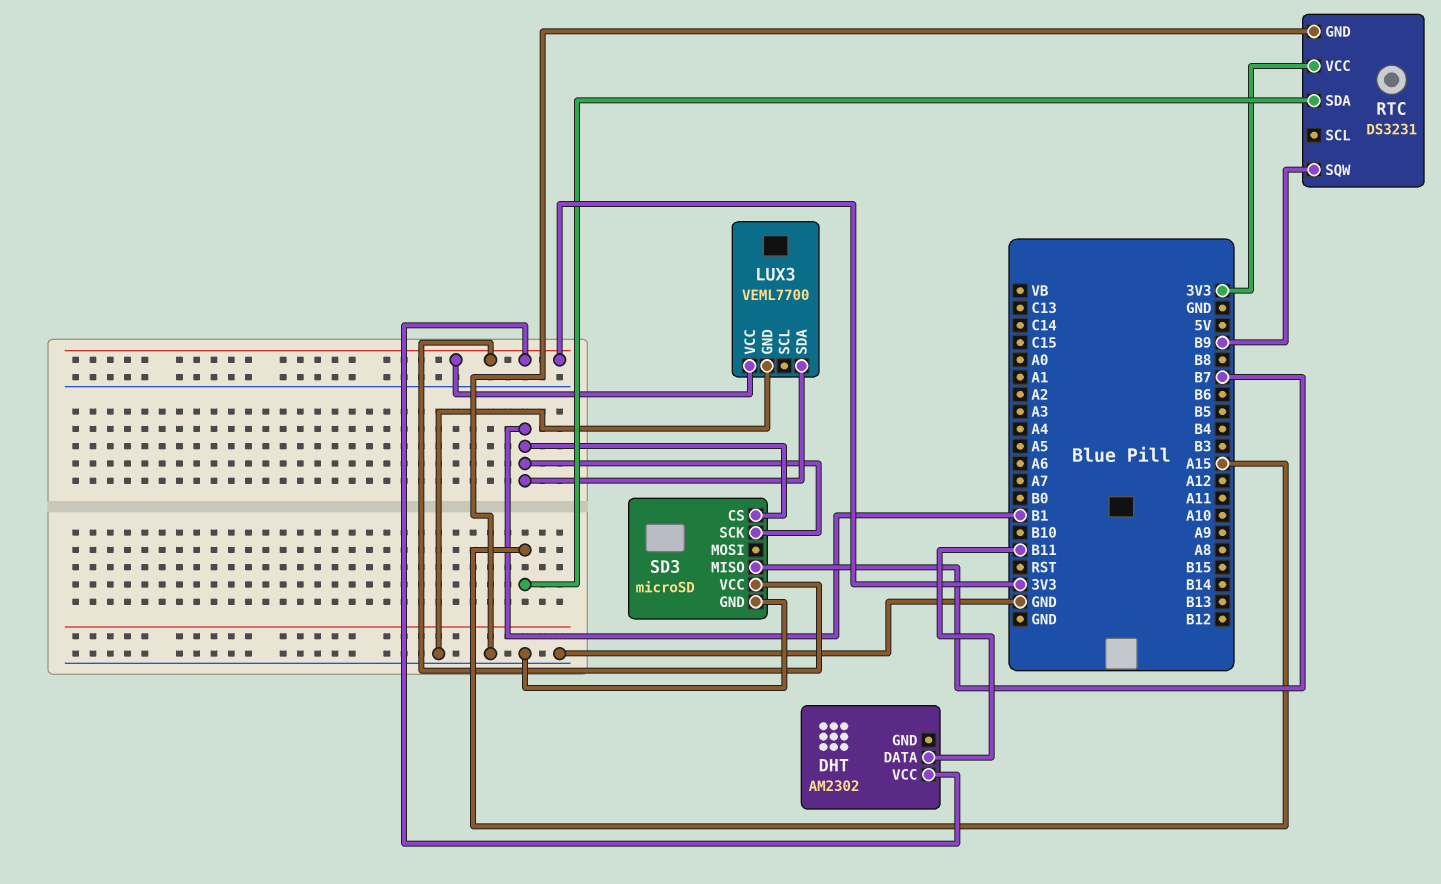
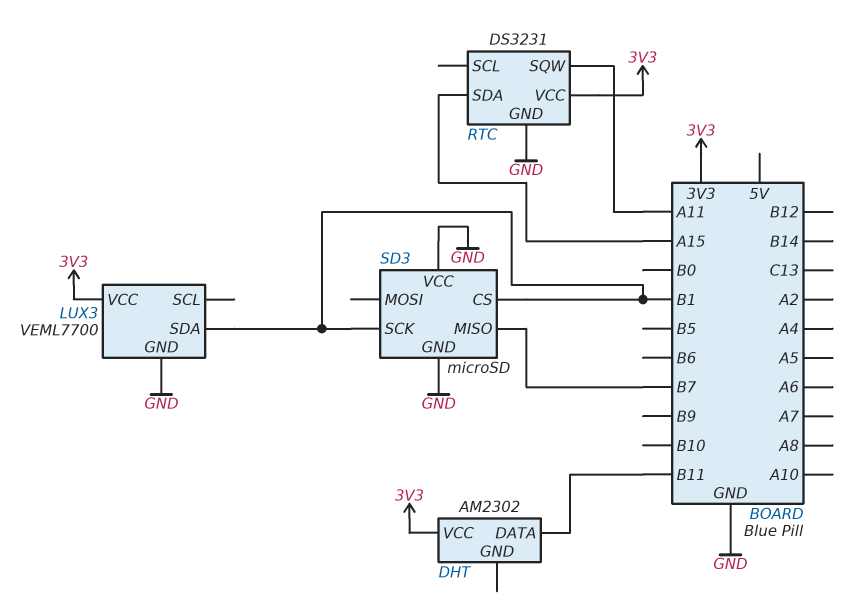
RTC pin SQW: B9 -> A11
SD3 pin VCC: 3V3 -> GND

